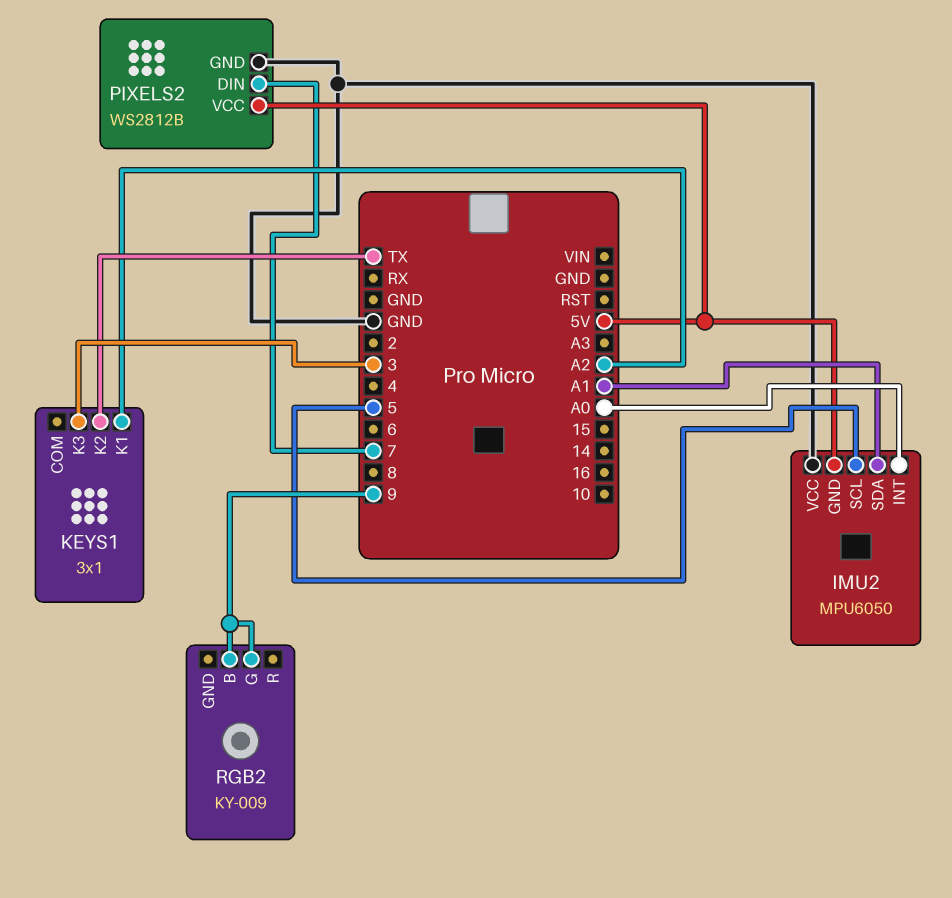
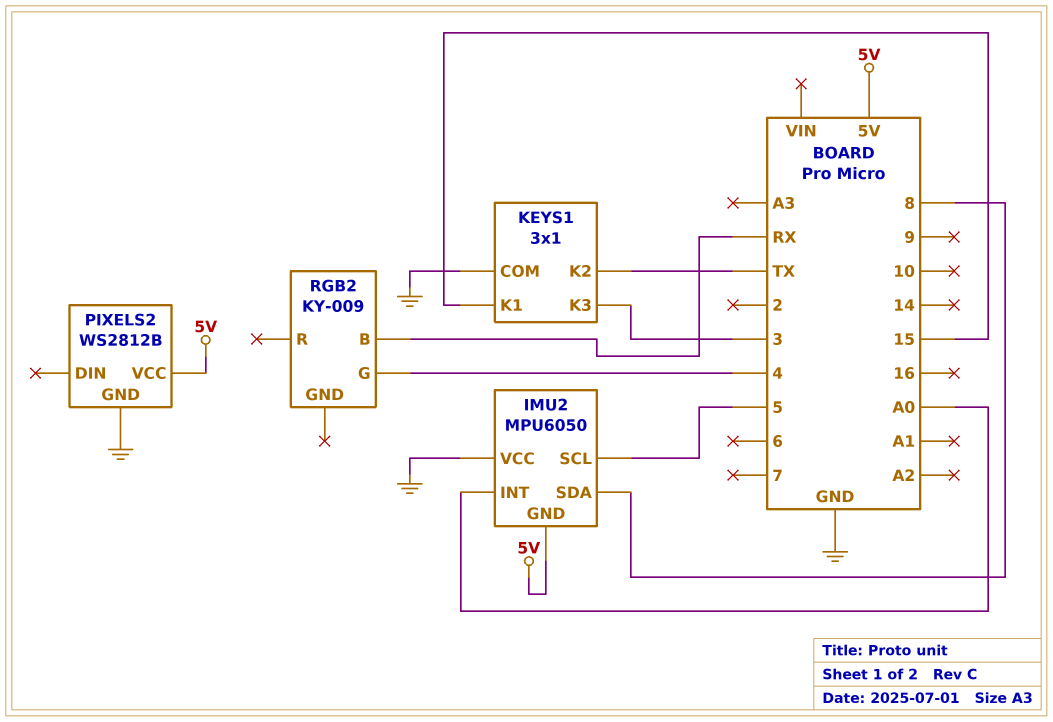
IMU2 pin SDA: A1 -> 8
KEYS1 pin COM: none -> GND
KEYS1 pin K1: A2 -> 15
PIXELS2 pin DIN: 7 -> none
RGB2 pin B: 9 -> RX
RGB2 pin G: 9 -> 4

